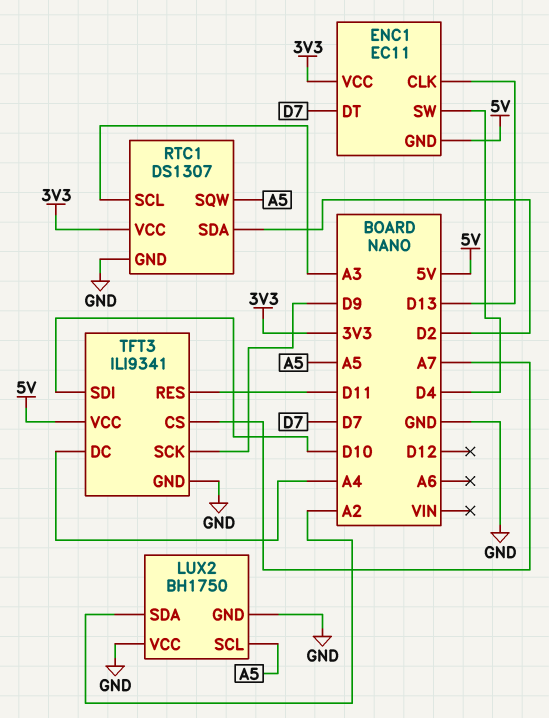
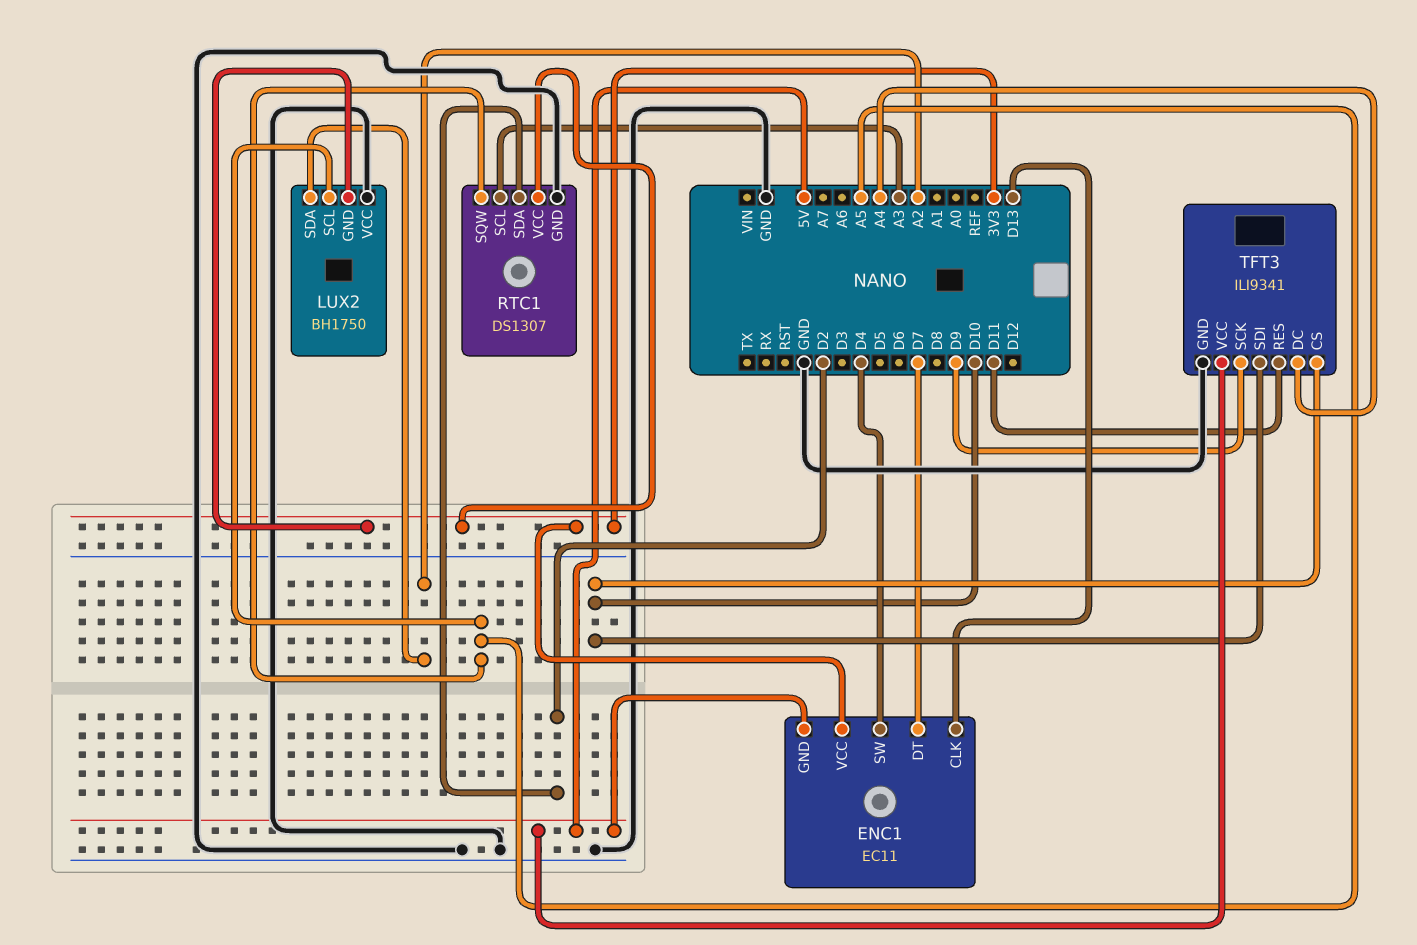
LUX2 pin GND: GND -> 3V3
TFT3 pin CS: A7 -> D10

